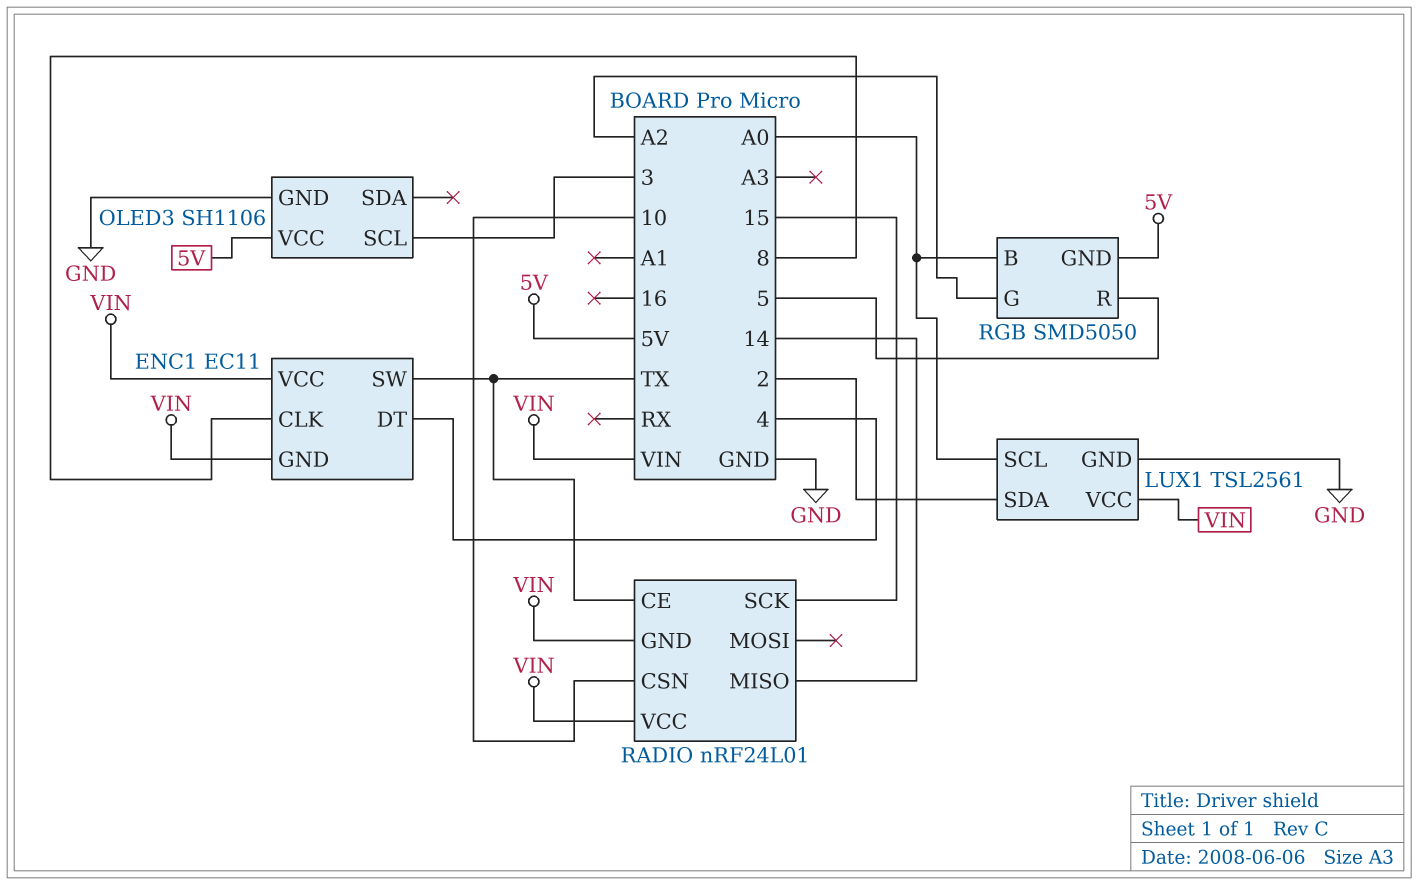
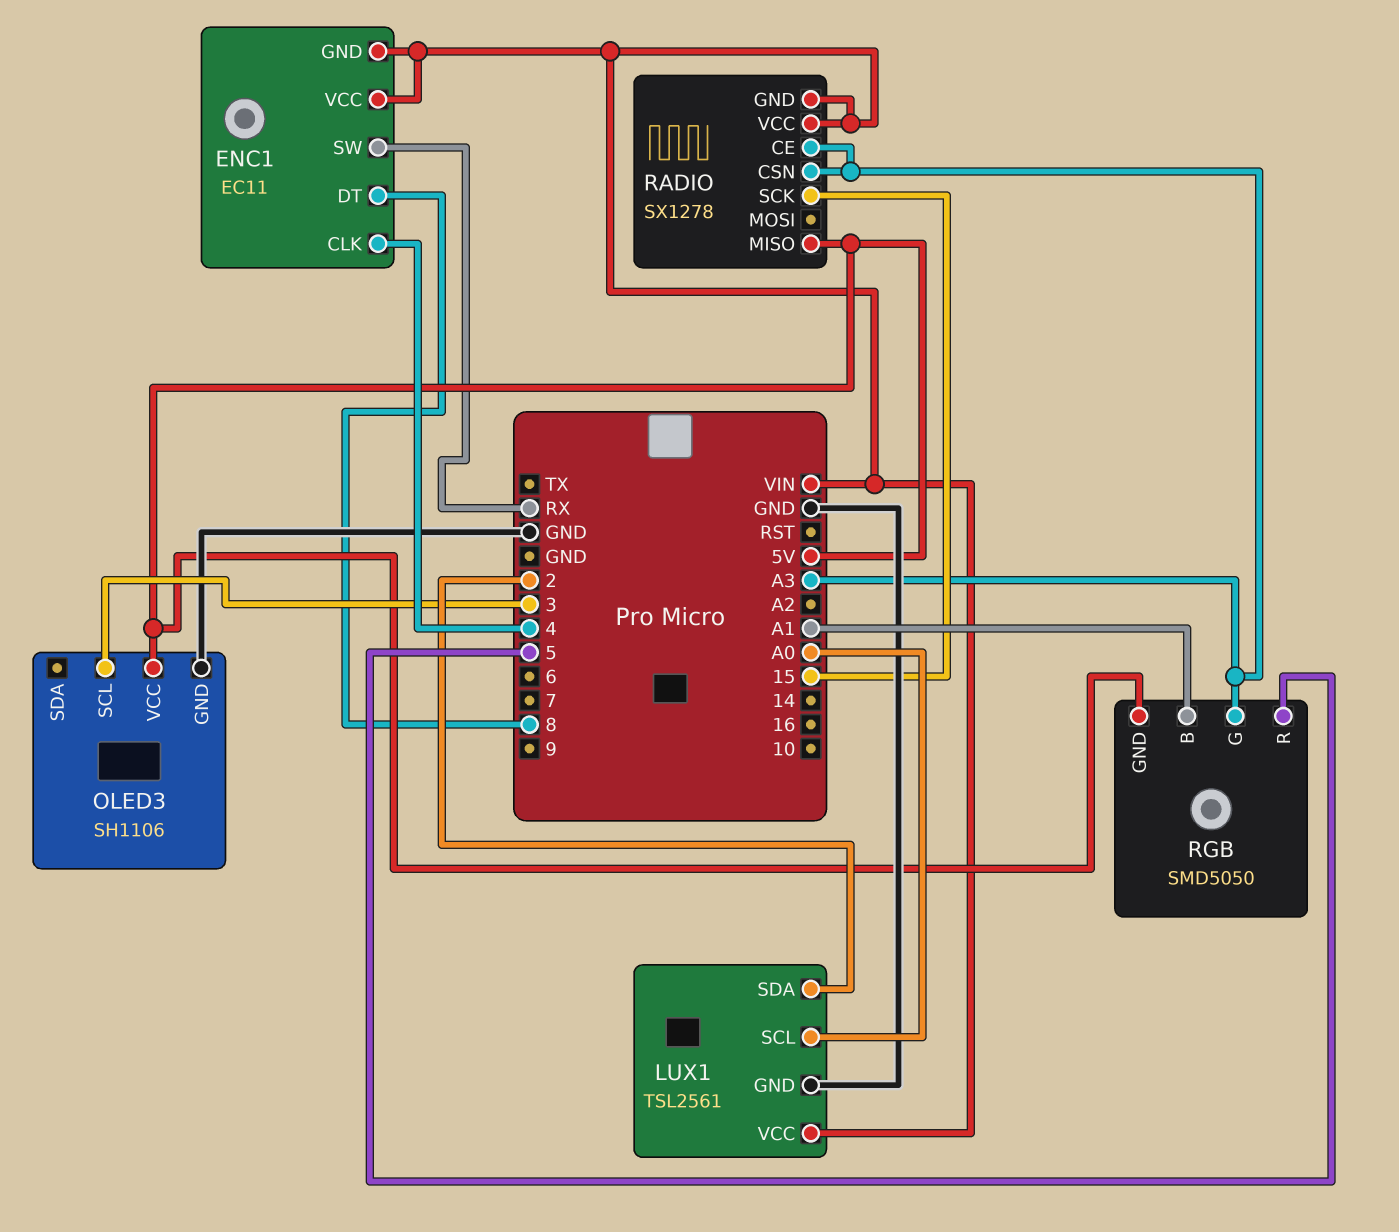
ENC1 pin CLK: 8 -> 4
ENC1 pin DT: 4 -> 8
ENC1 pin SW: TX -> RX
RADIO: nRF24L01 -> SX1278
RADIO pin CE: TX -> A3
RADIO pin CSN: 10 -> A3
RADIO pin MISO: 14 -> 5V
RGB pin B: A0 -> A1
RGB pin G: A2 -> A3

